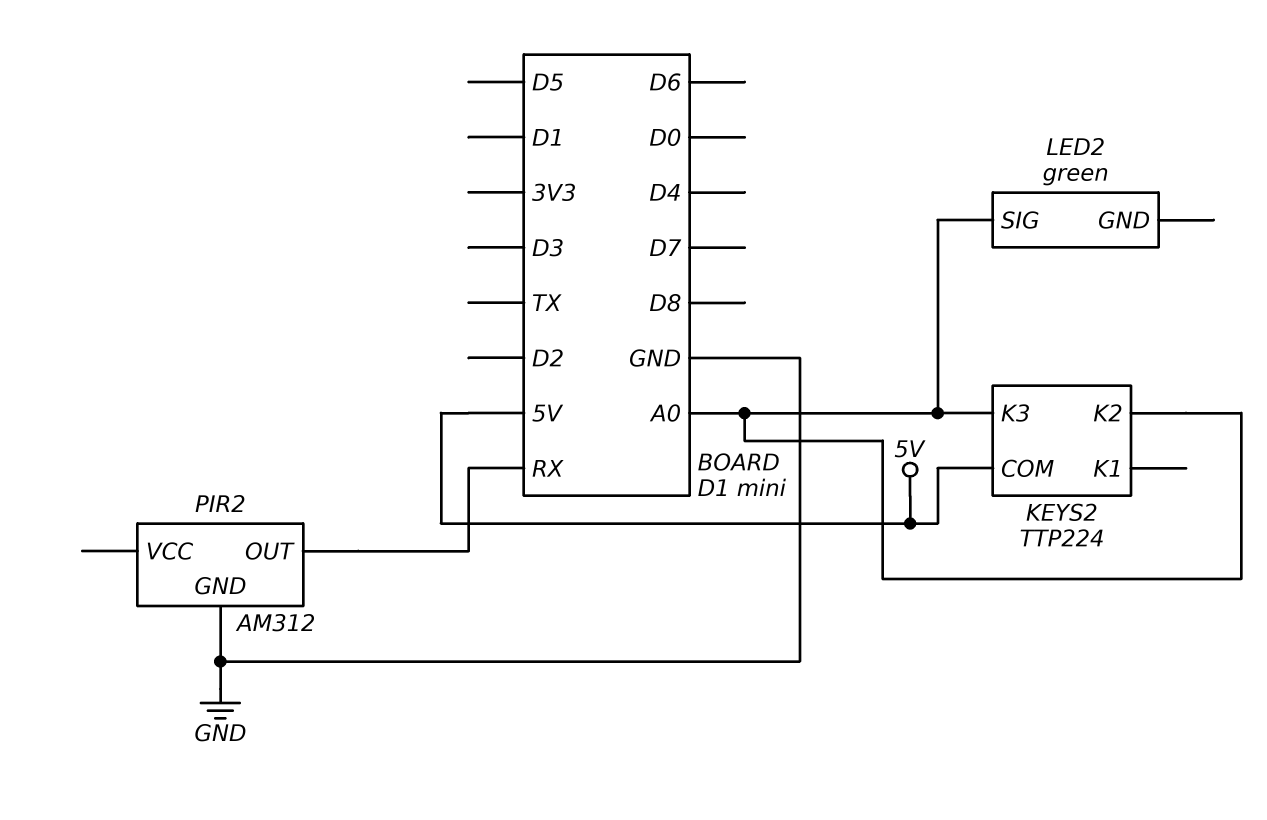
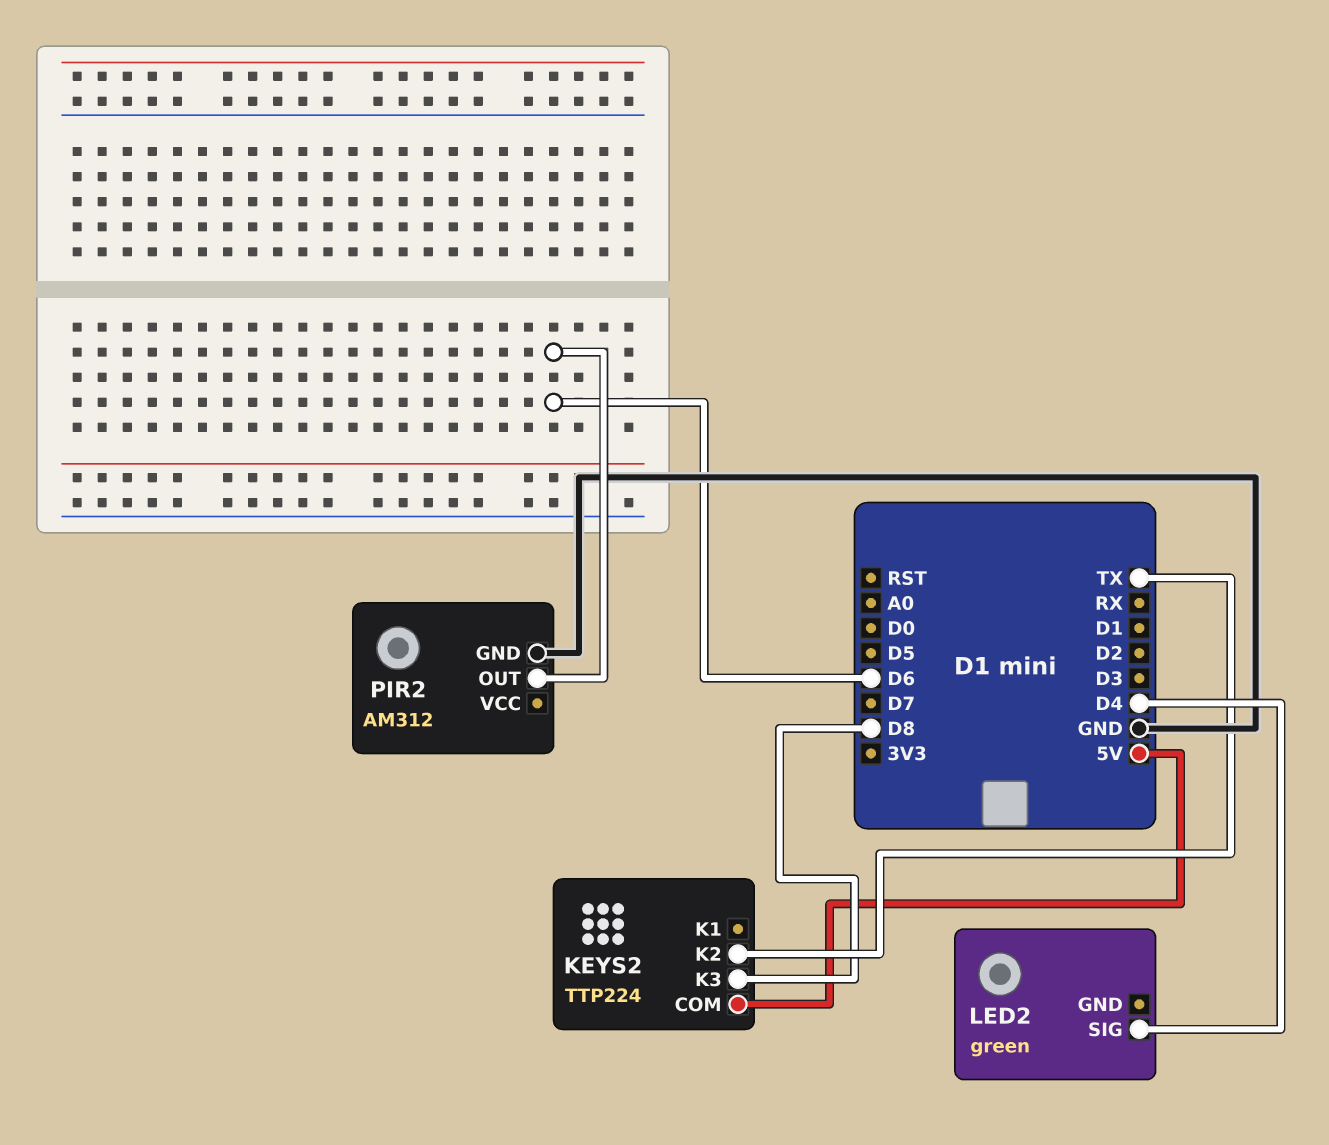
KEYS2 pin K2: A0 -> TX
KEYS2 pin K3: A0 -> D8
LED2 pin SIG: A0 -> D4
PIR2 pin OUT: RX -> D6

